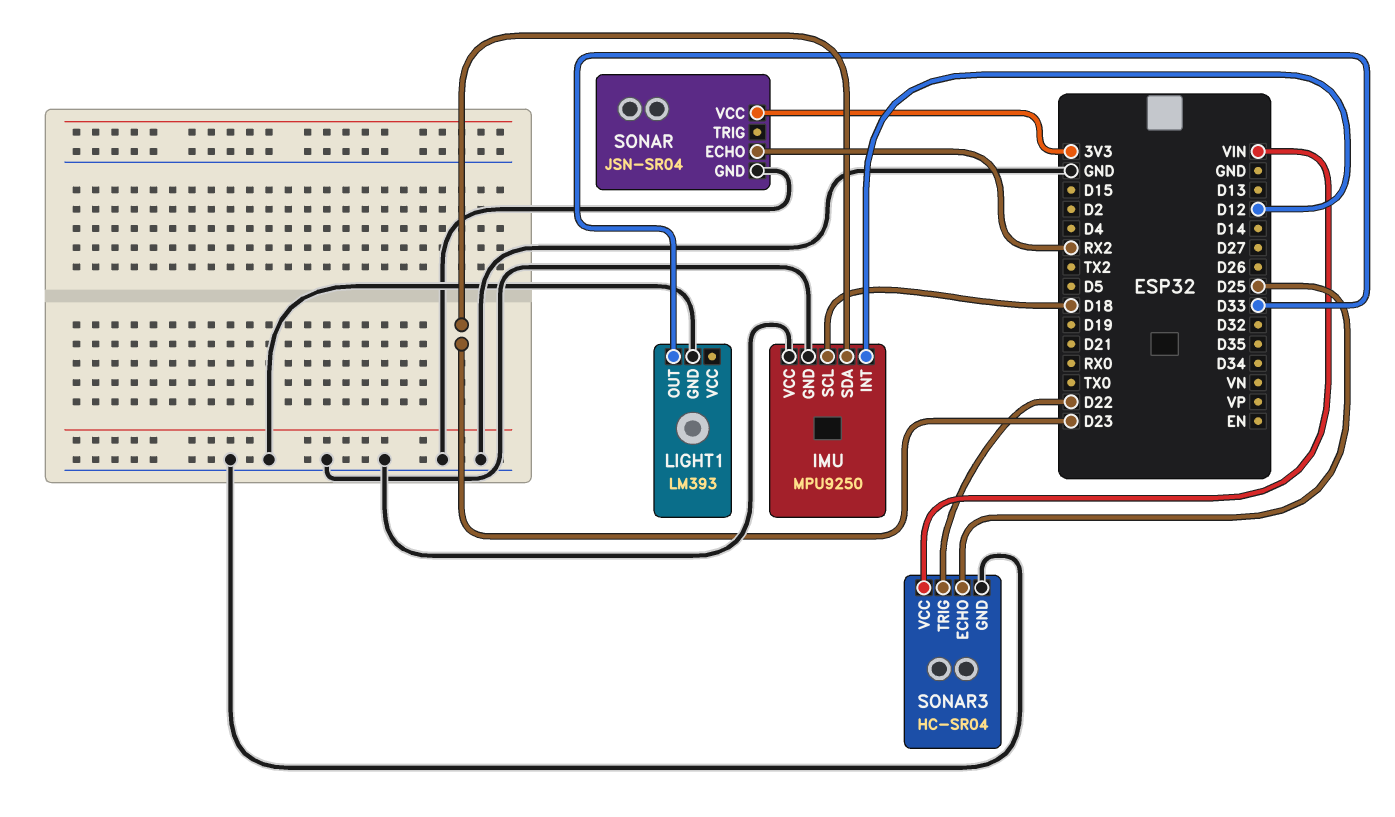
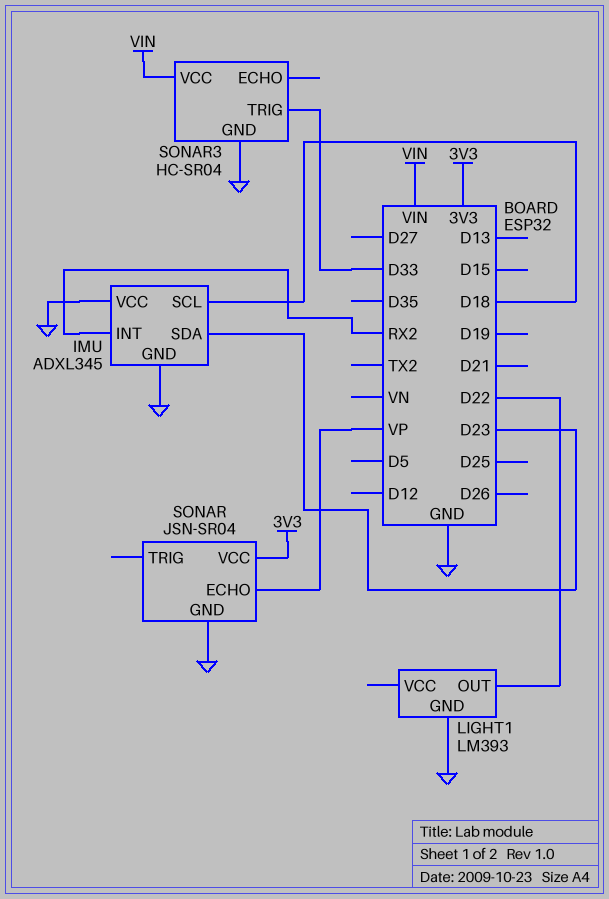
IMU: MPU9250 -> ADXL345
IMU pin INT: D12 -> RX2
LIGHT1 pin OUT: D33 -> D22
SONAR pin ECHO: RX2 -> VP
SONAR3 pin ECHO: D25 -> none
SONAR3 pin TRIG: D22 -> D33

